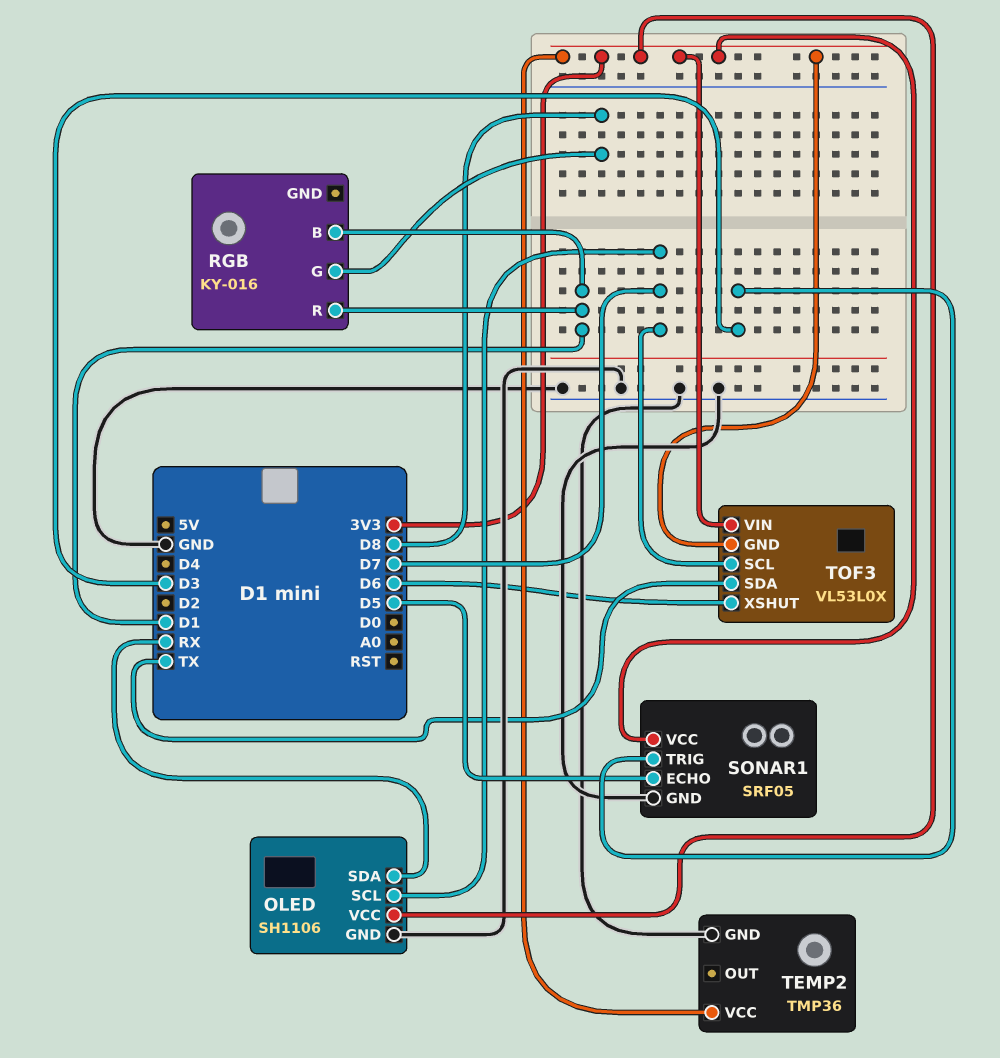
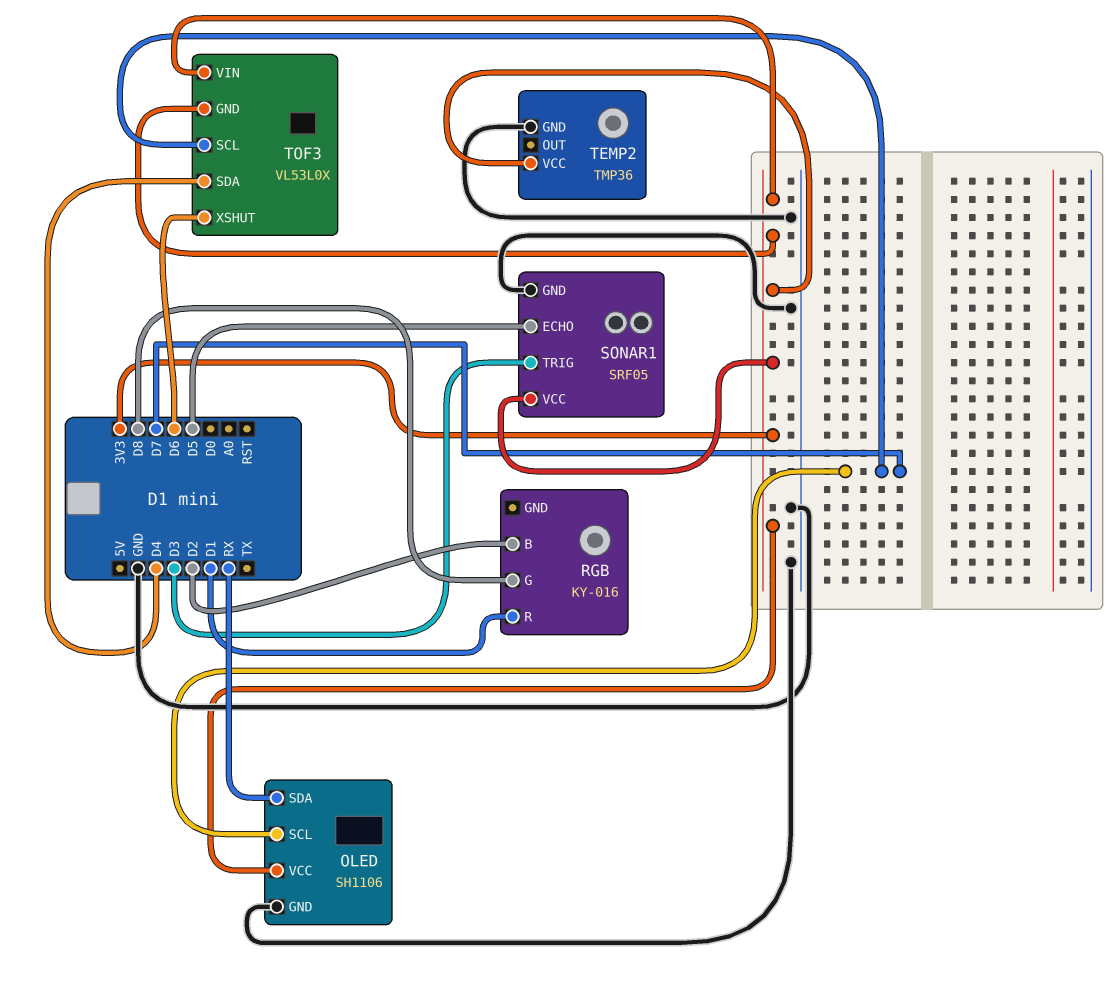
RGB pin B: D1 -> D2
TOF3 pin SDA: TX -> D4

